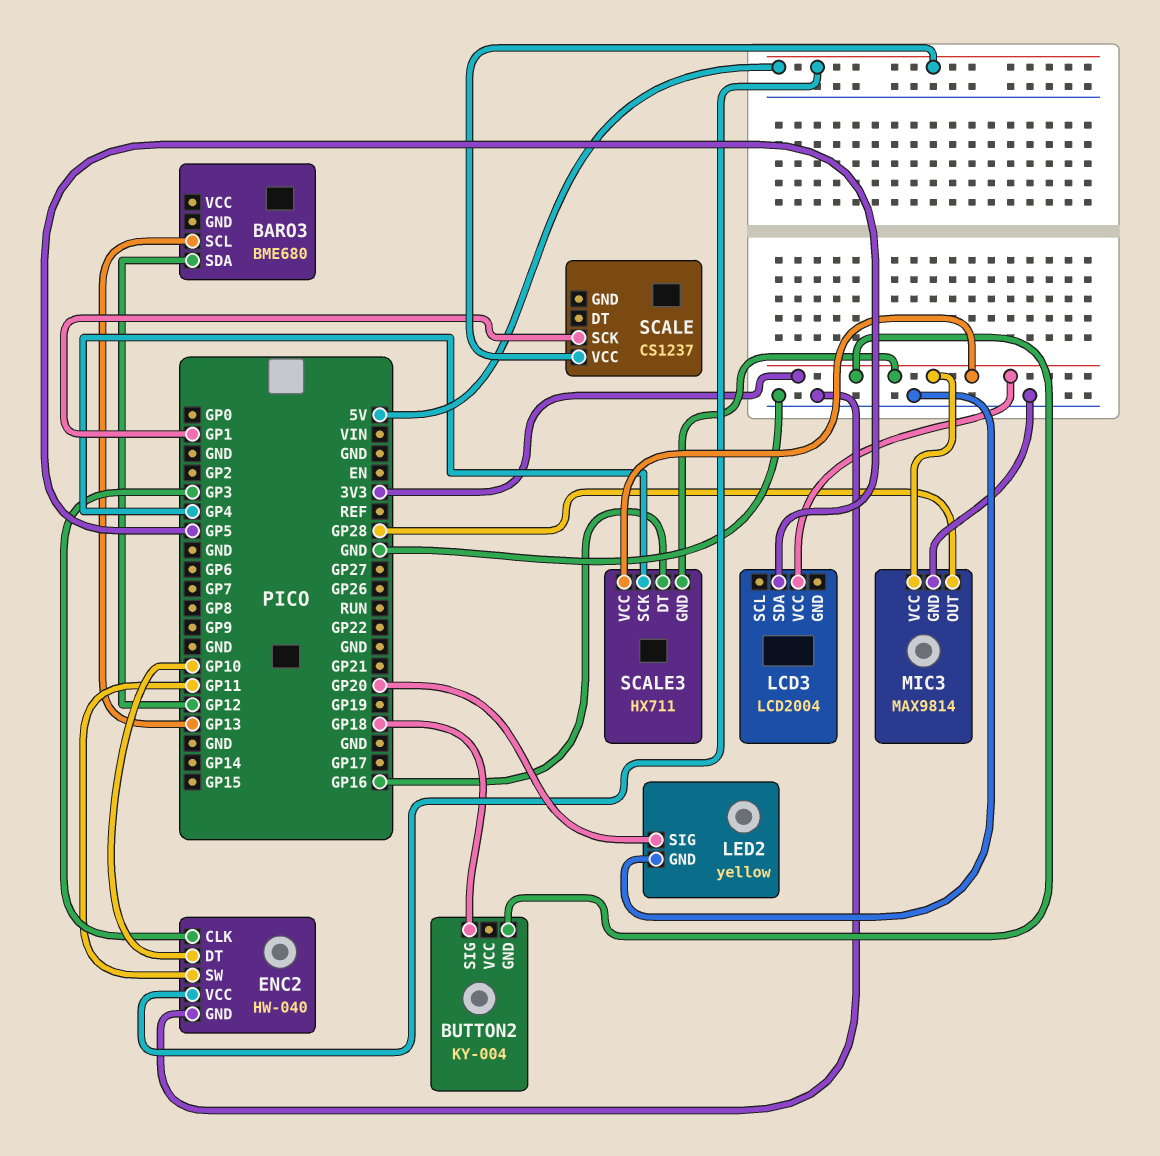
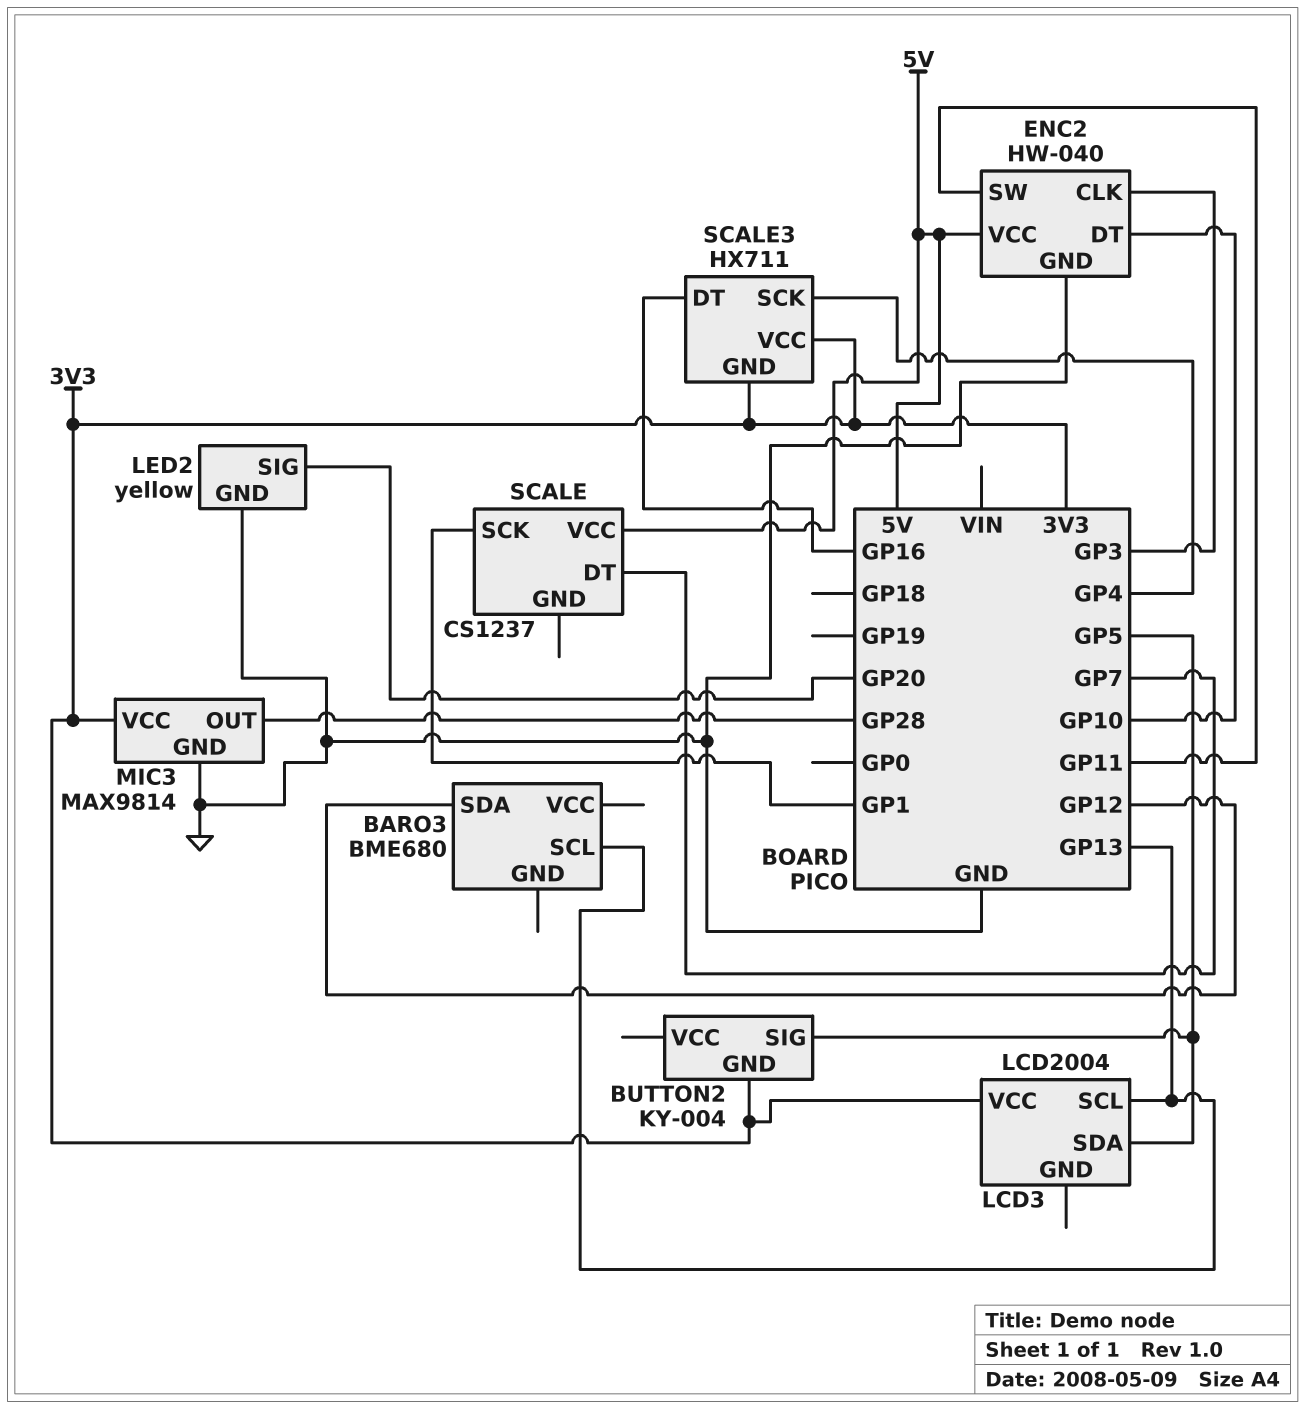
BUTTON2 pin SIG: GP18 -> GP5
LCD3 pin SCL: none -> GP13
SCALE pin DT: none -> GP7

